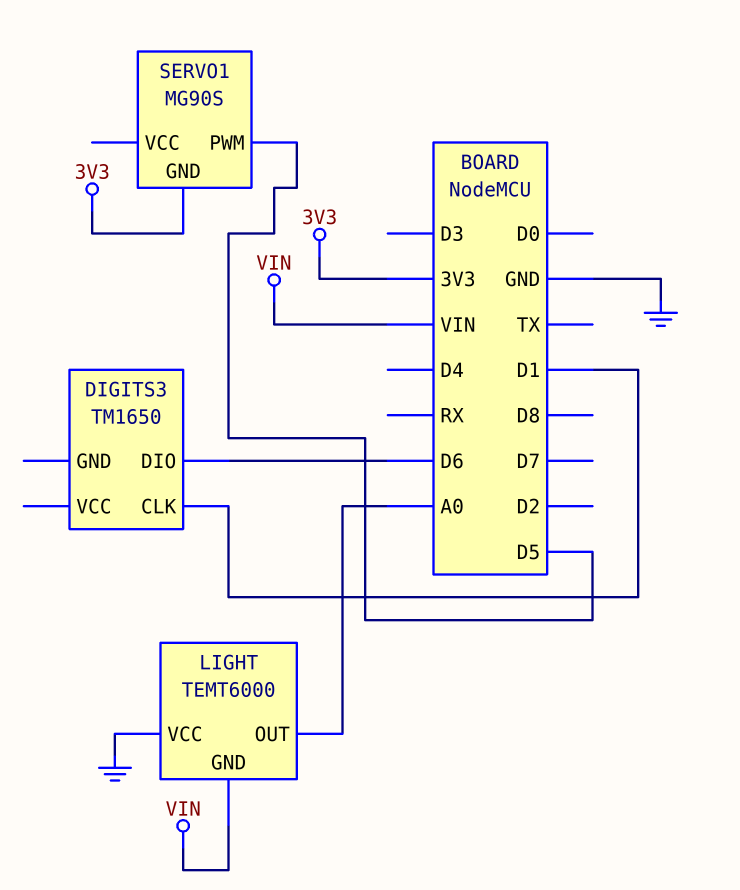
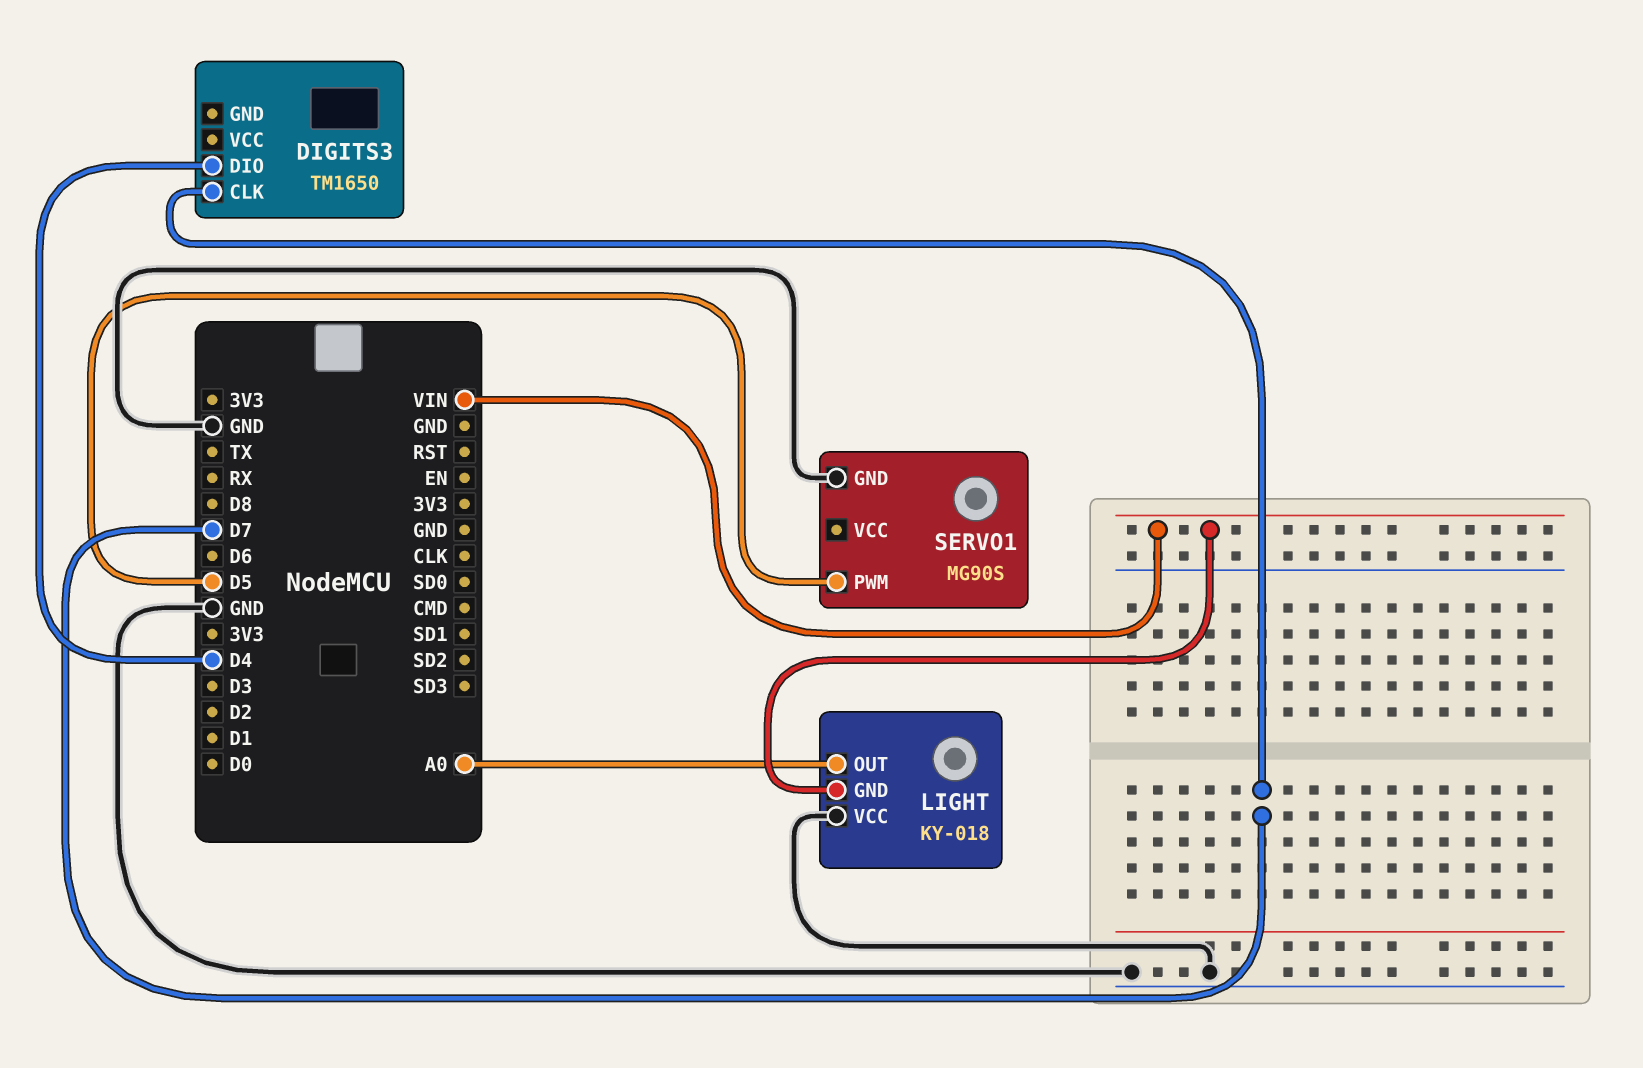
DIGITS3 pin CLK: D1 -> D7
DIGITS3 pin DIO: D6 -> D4
LIGHT: TEMT6000 -> KY-018
SERVO1 pin GND: 3V3 -> GND

